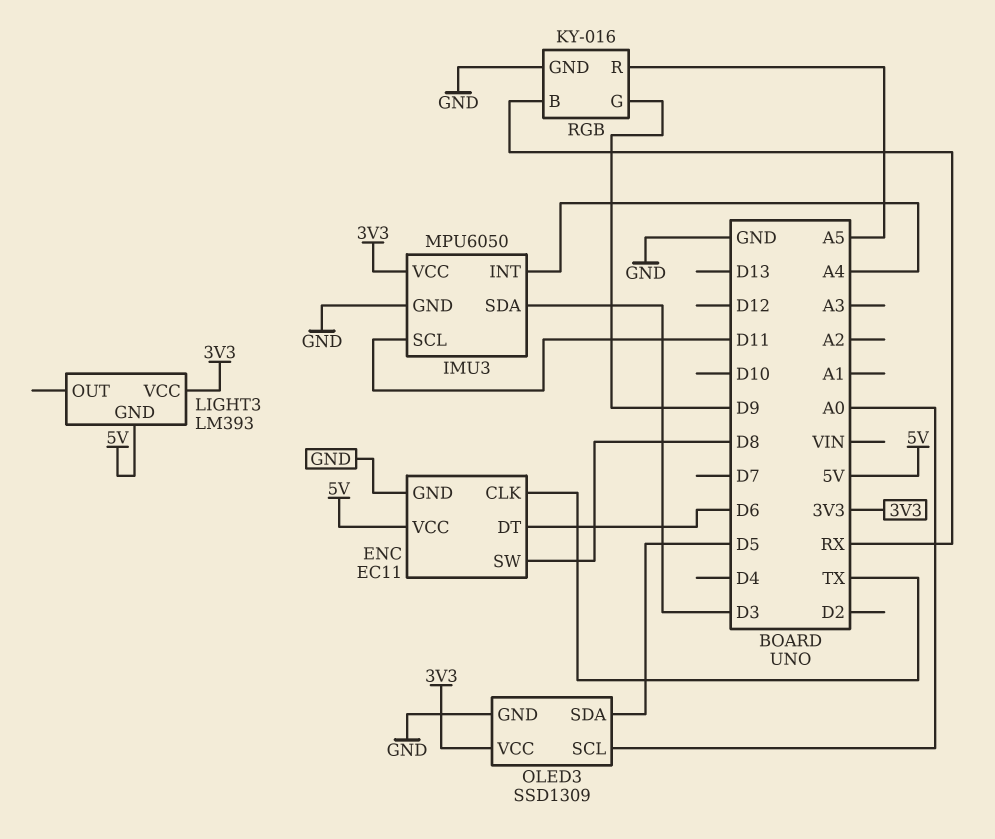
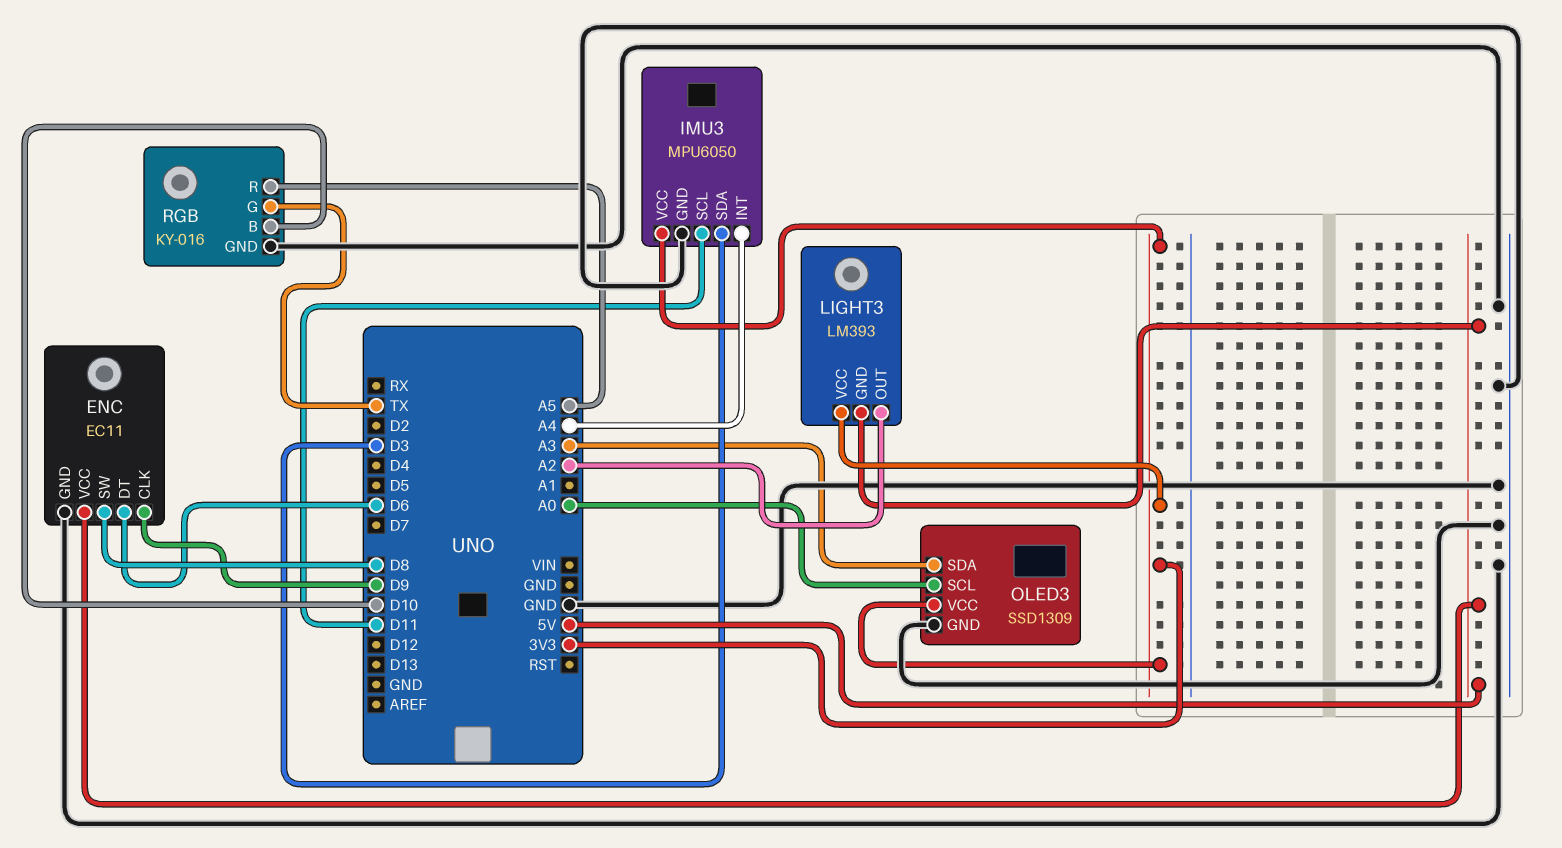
ENC pin CLK: TX -> D9
LIGHT3 pin OUT: none -> A2
OLED3 pin SDA: D5 -> A3
RGB pin B: RX -> D10
RGB pin G: D9 -> TX

